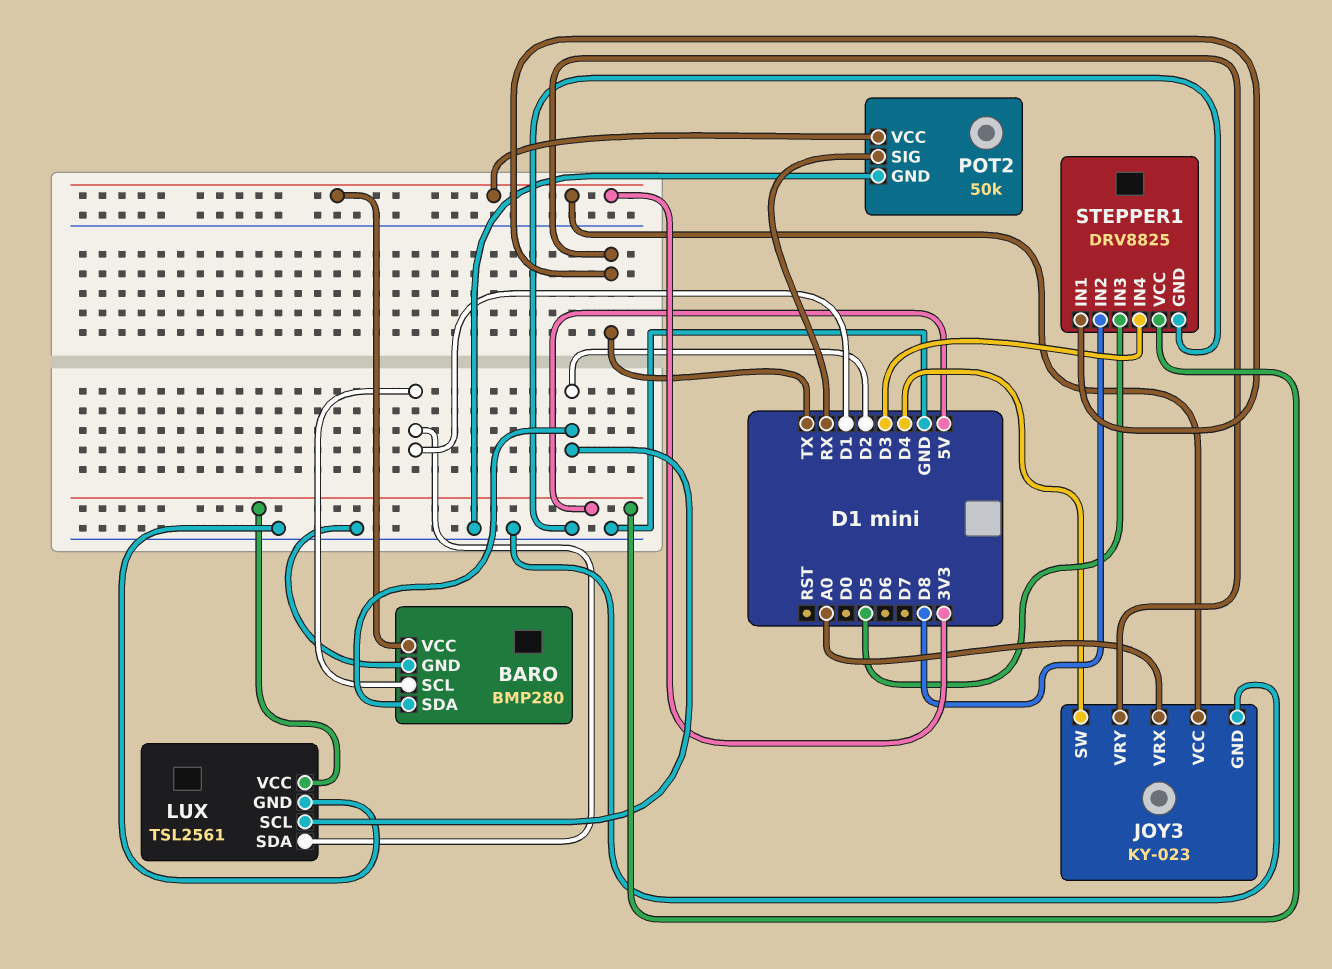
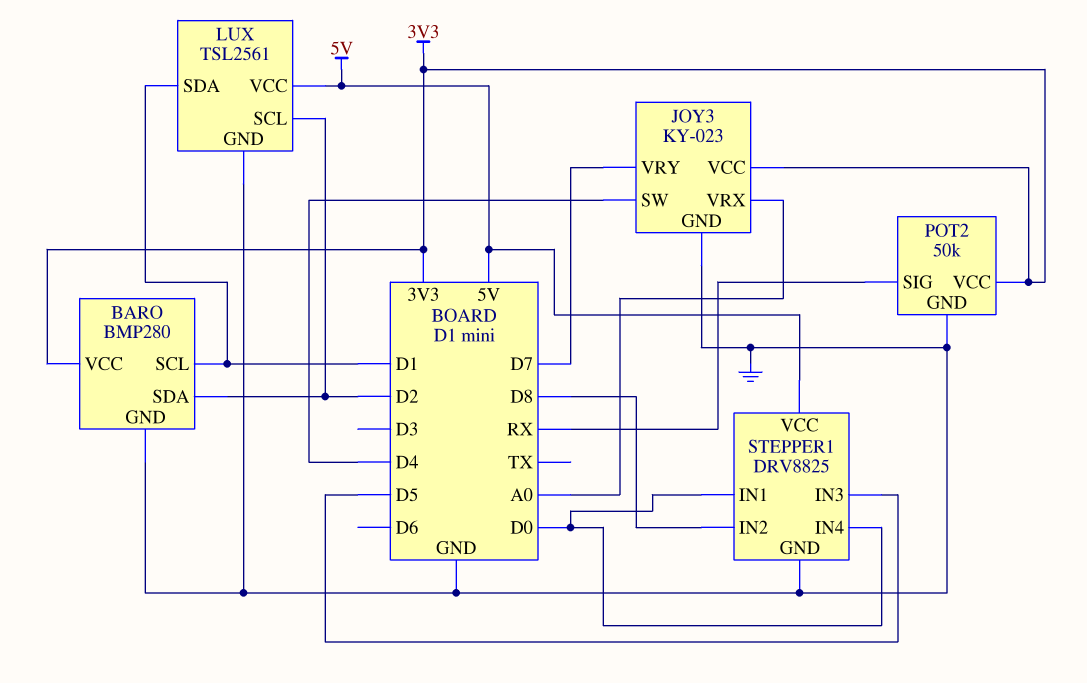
JOY3 pin VRY: TX -> D7
STEPPER1 pin IN1: TX -> D0
STEPPER1 pin IN4: D3 -> D0

